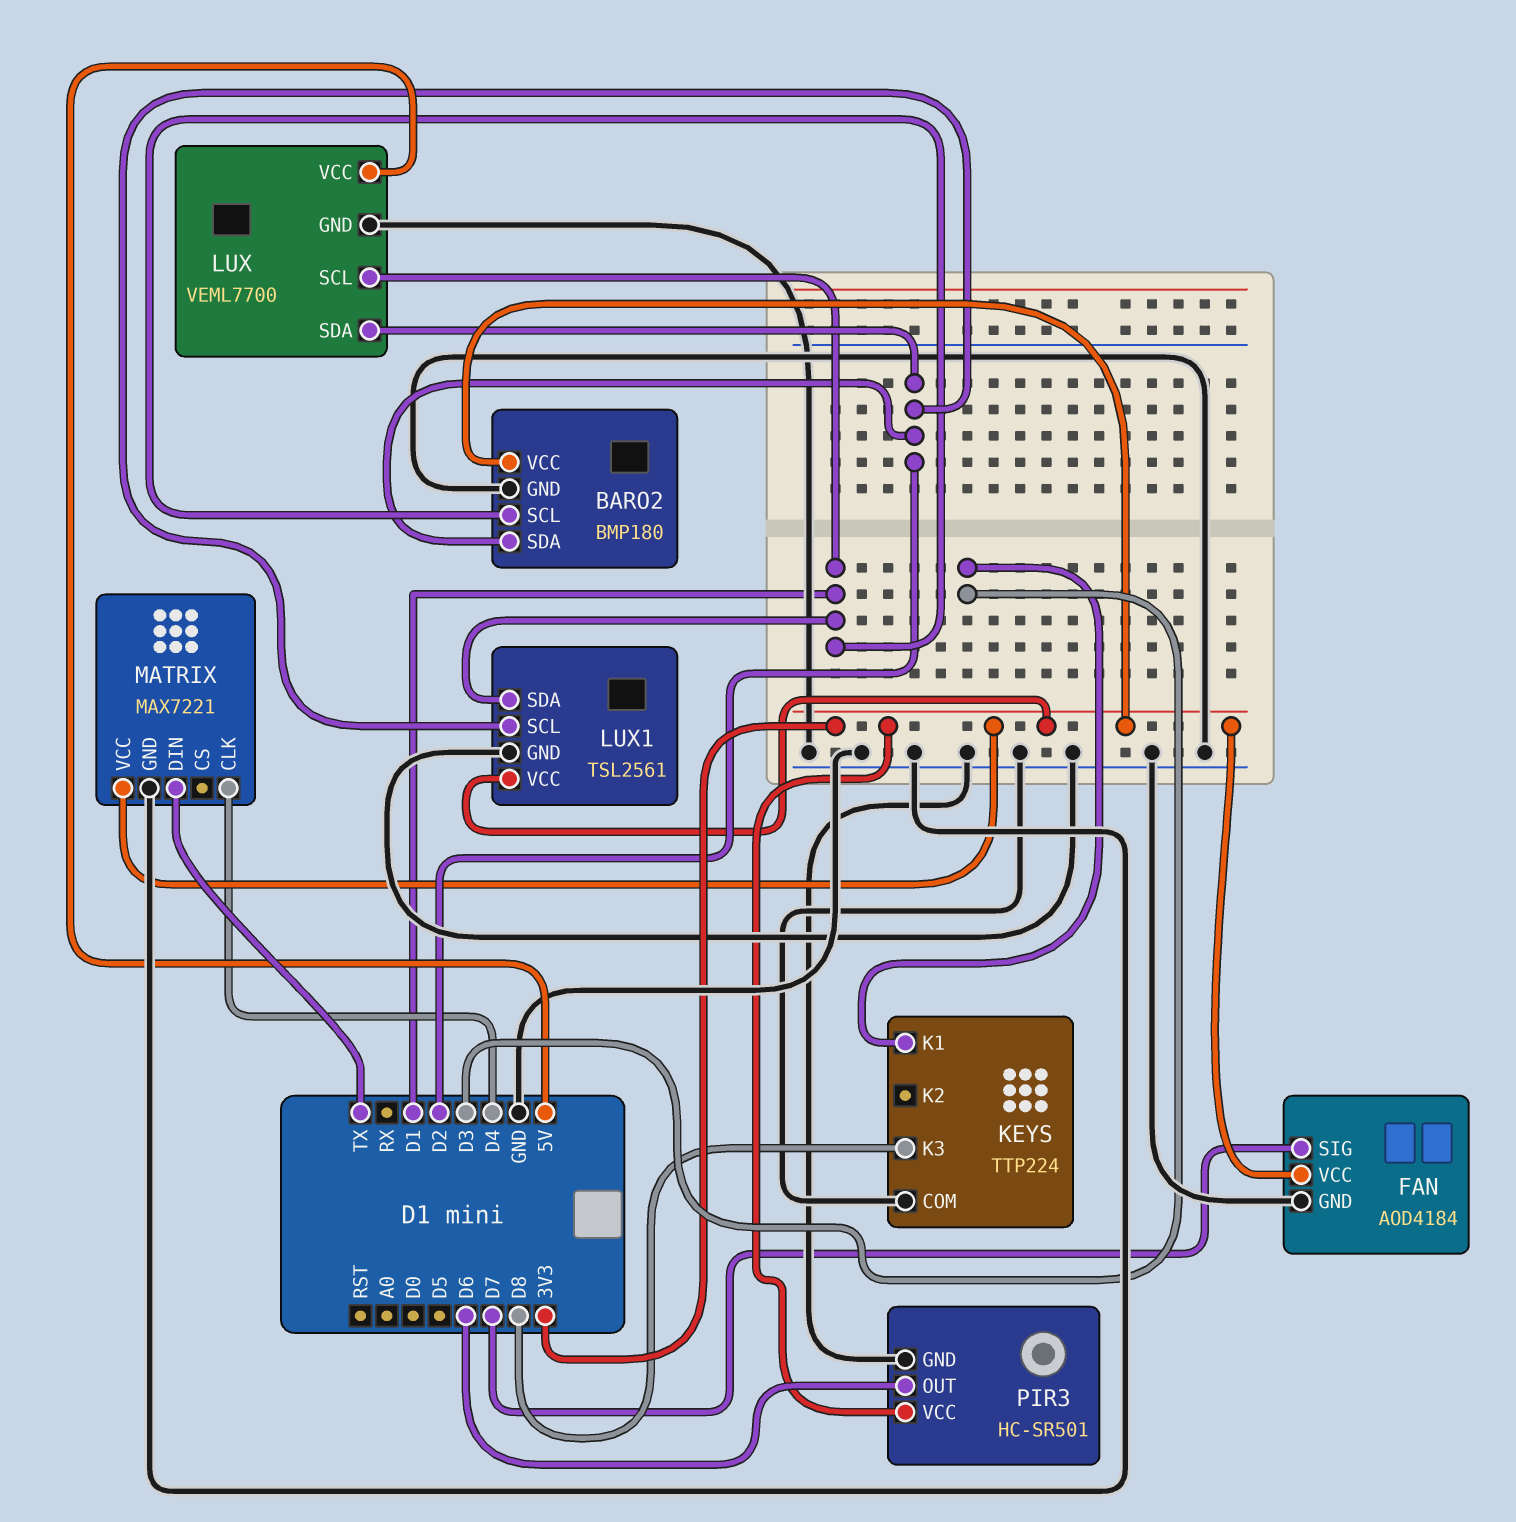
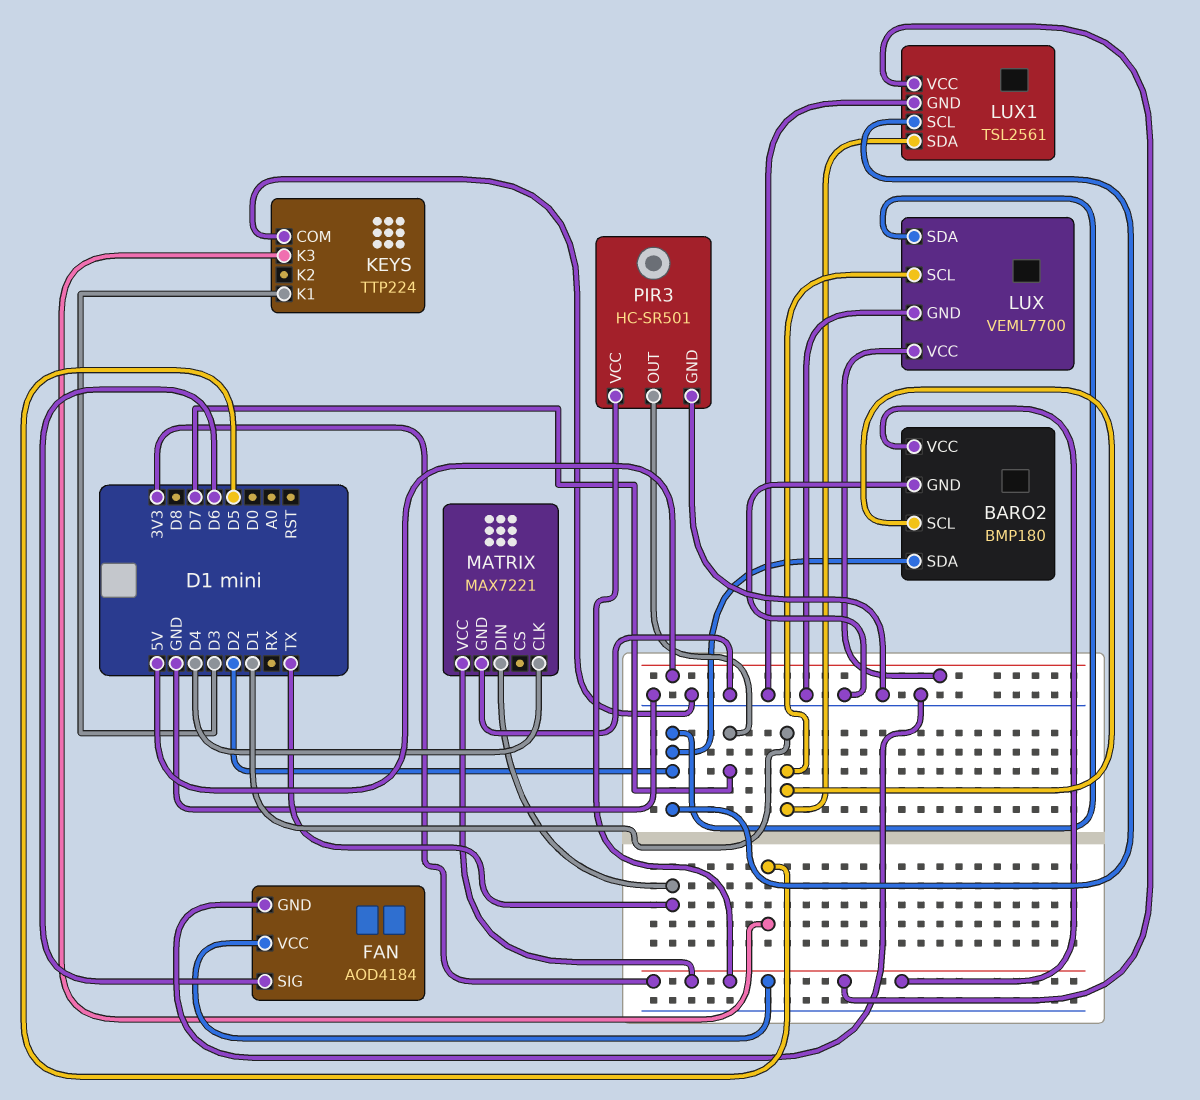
FAN pin SIG: D7 -> D6
KEYS pin K3: D8 -> D5
PIR3 pin OUT: D6 -> D7

